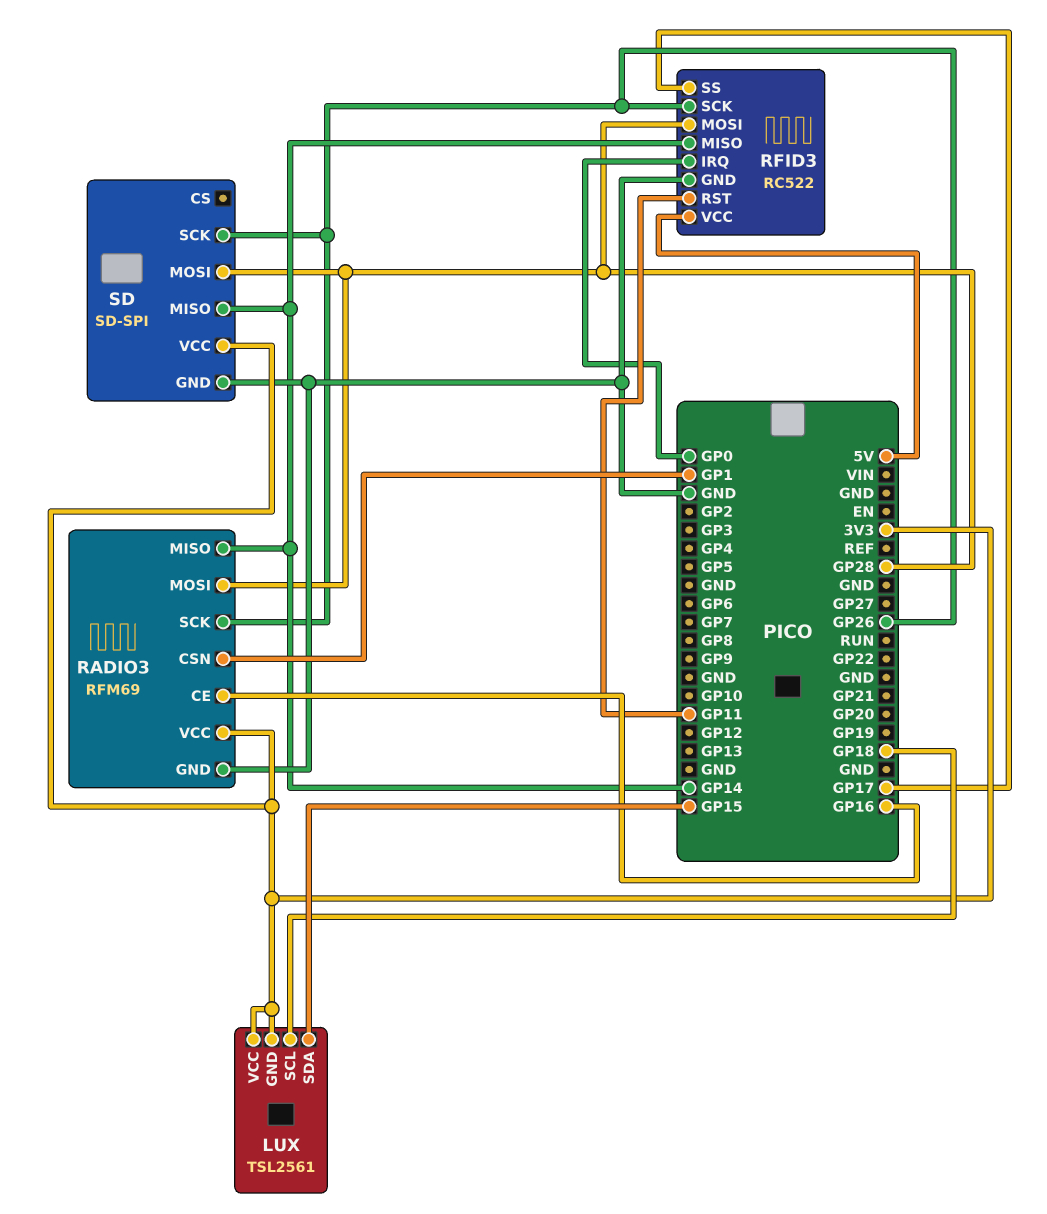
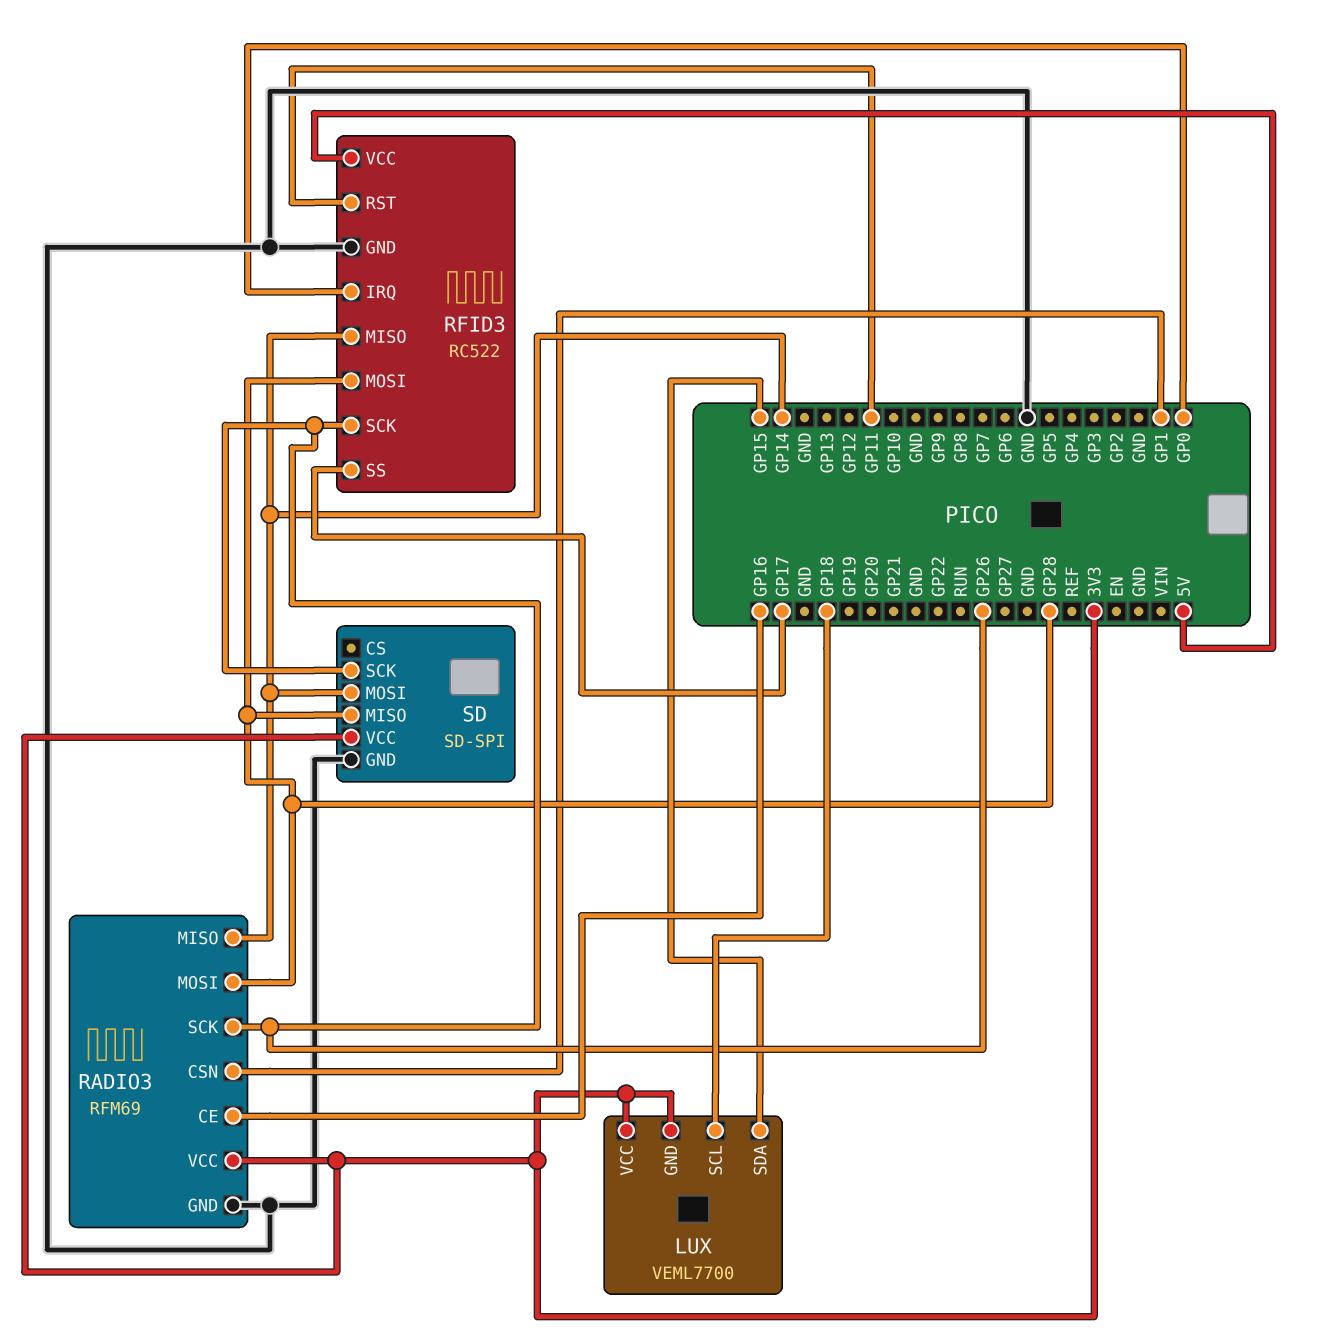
LUX: TSL2561 -> VEML7700
SD pin MISO: GP14 -> GP28
SD pin MOSI: GP28 -> GP14

